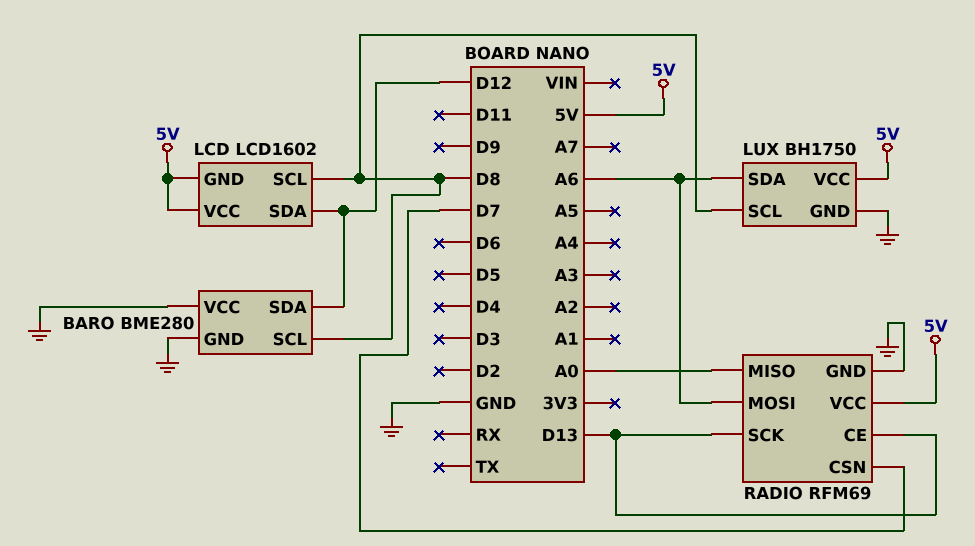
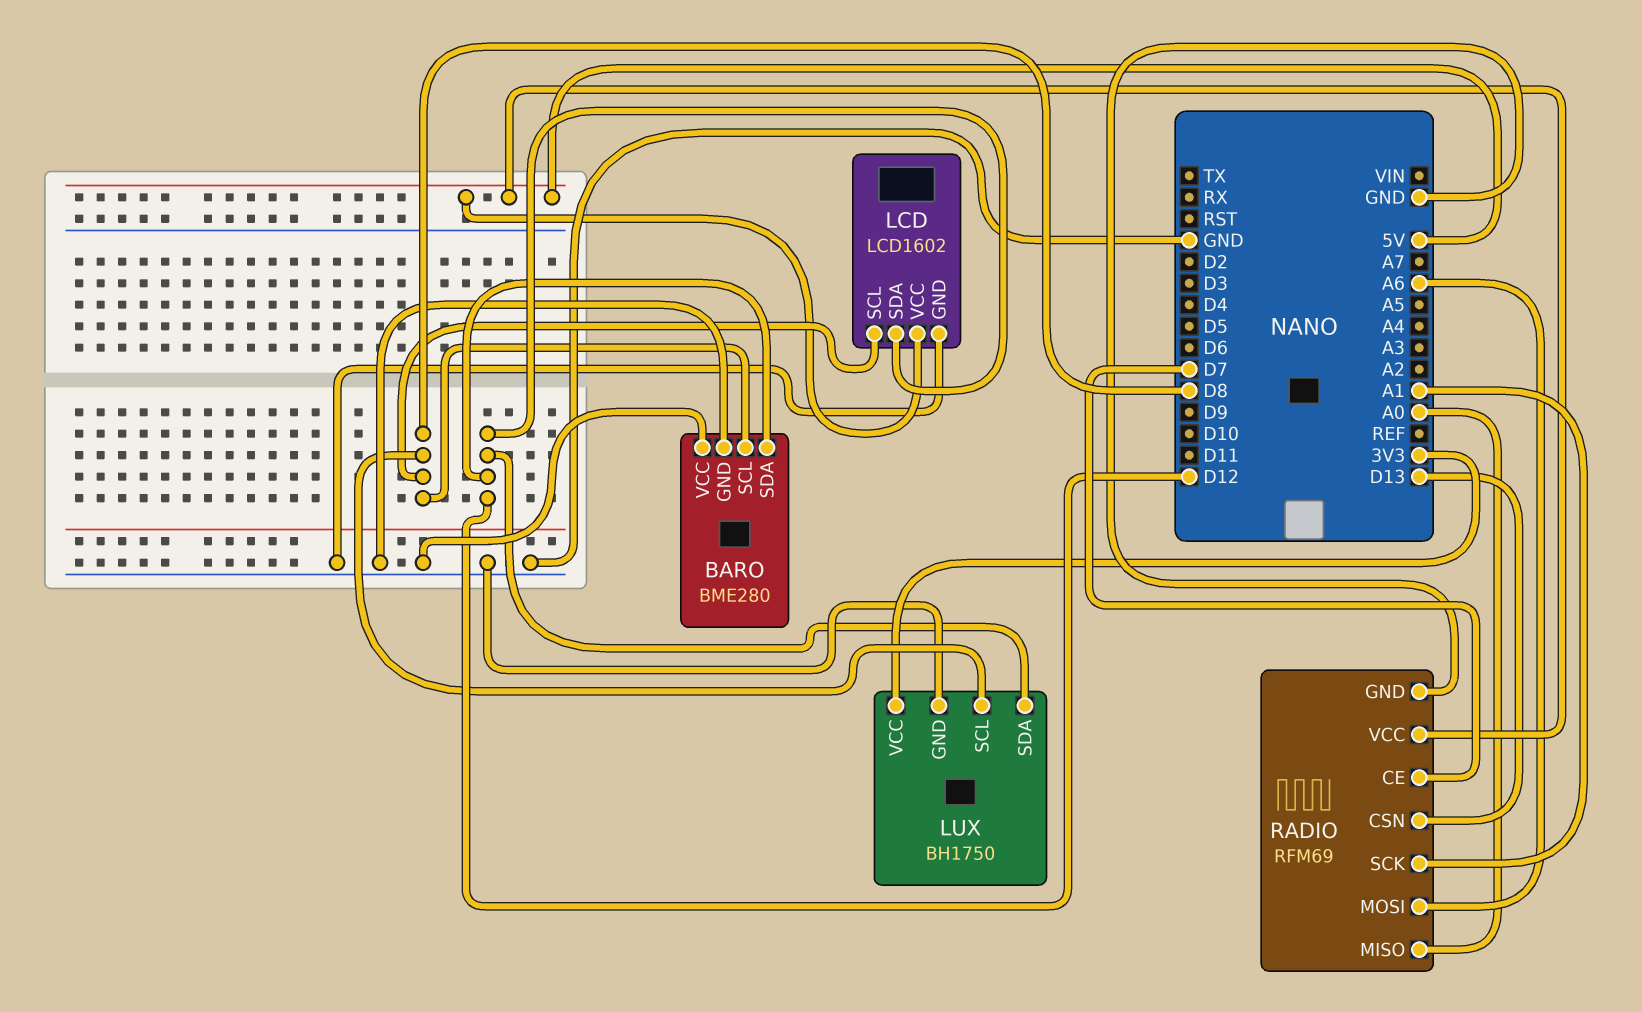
LCD pin GND: 5V -> GND
LUX pin SDA: A6 -> D12
LUX pin VCC: 5V -> 3V3
RADIO pin CE: D13 -> D7
RADIO pin CSN: D7 -> D13
RADIO pin SCK: D13 -> A1

